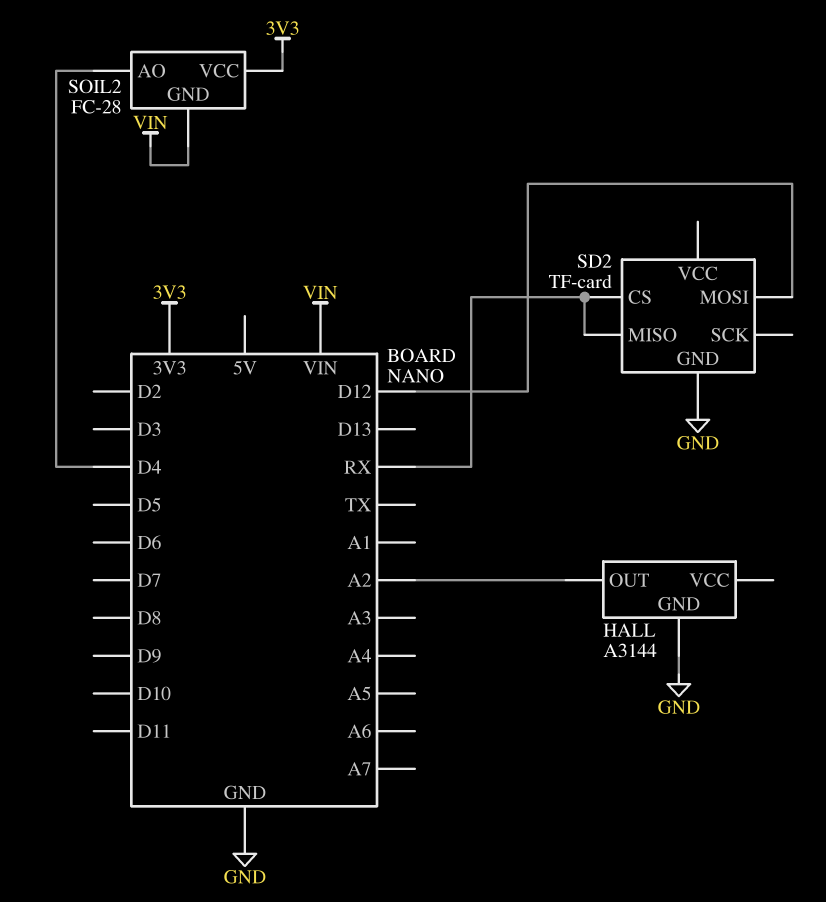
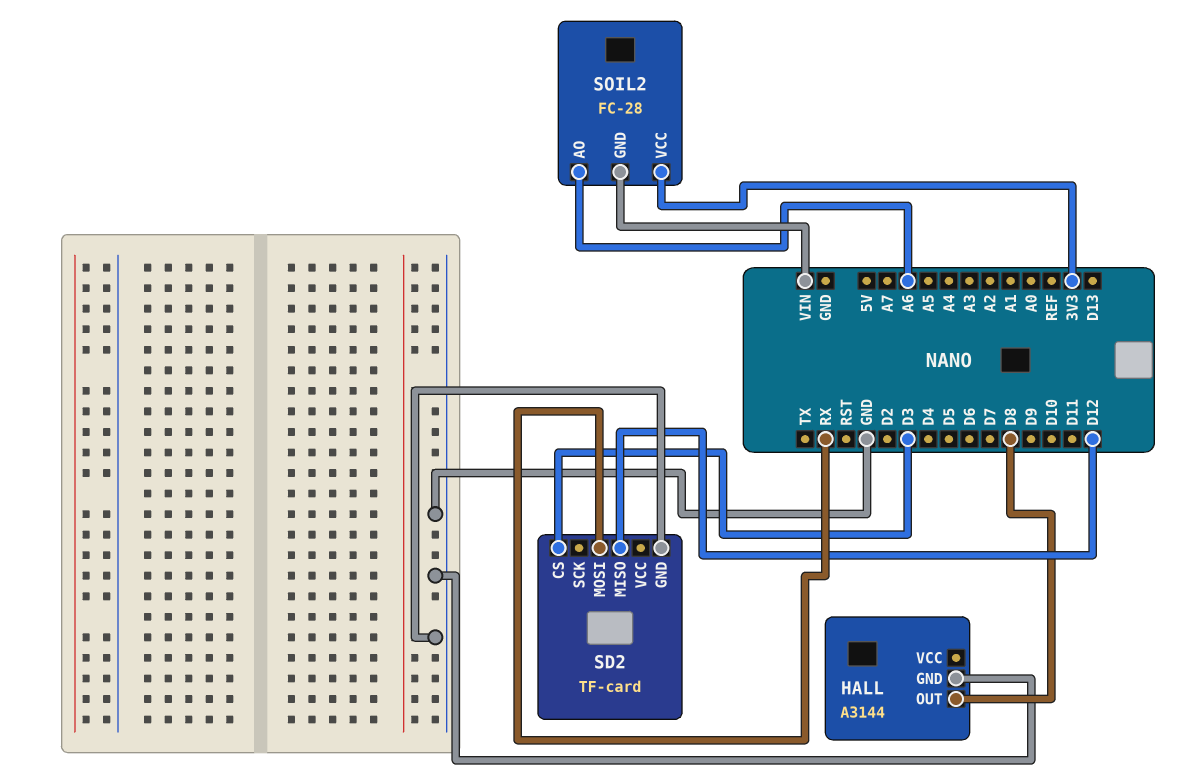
HALL pin OUT: A2 -> D8
SD2 pin CS: RX -> D3
SD2 pin MISO: RX -> D12
SD2 pin MOSI: D12 -> RX
SOIL2 pin AO: D4 -> A6

